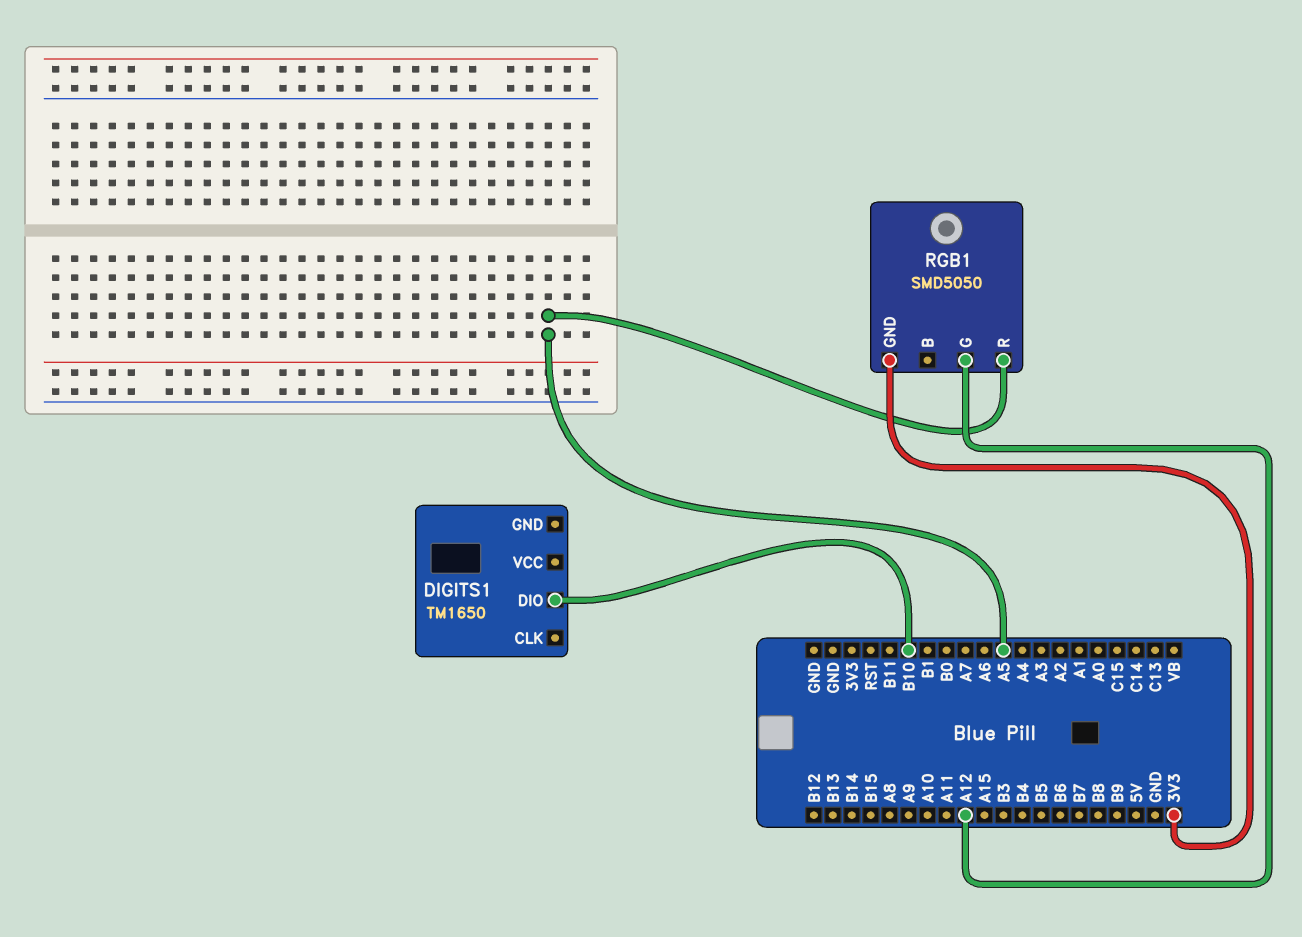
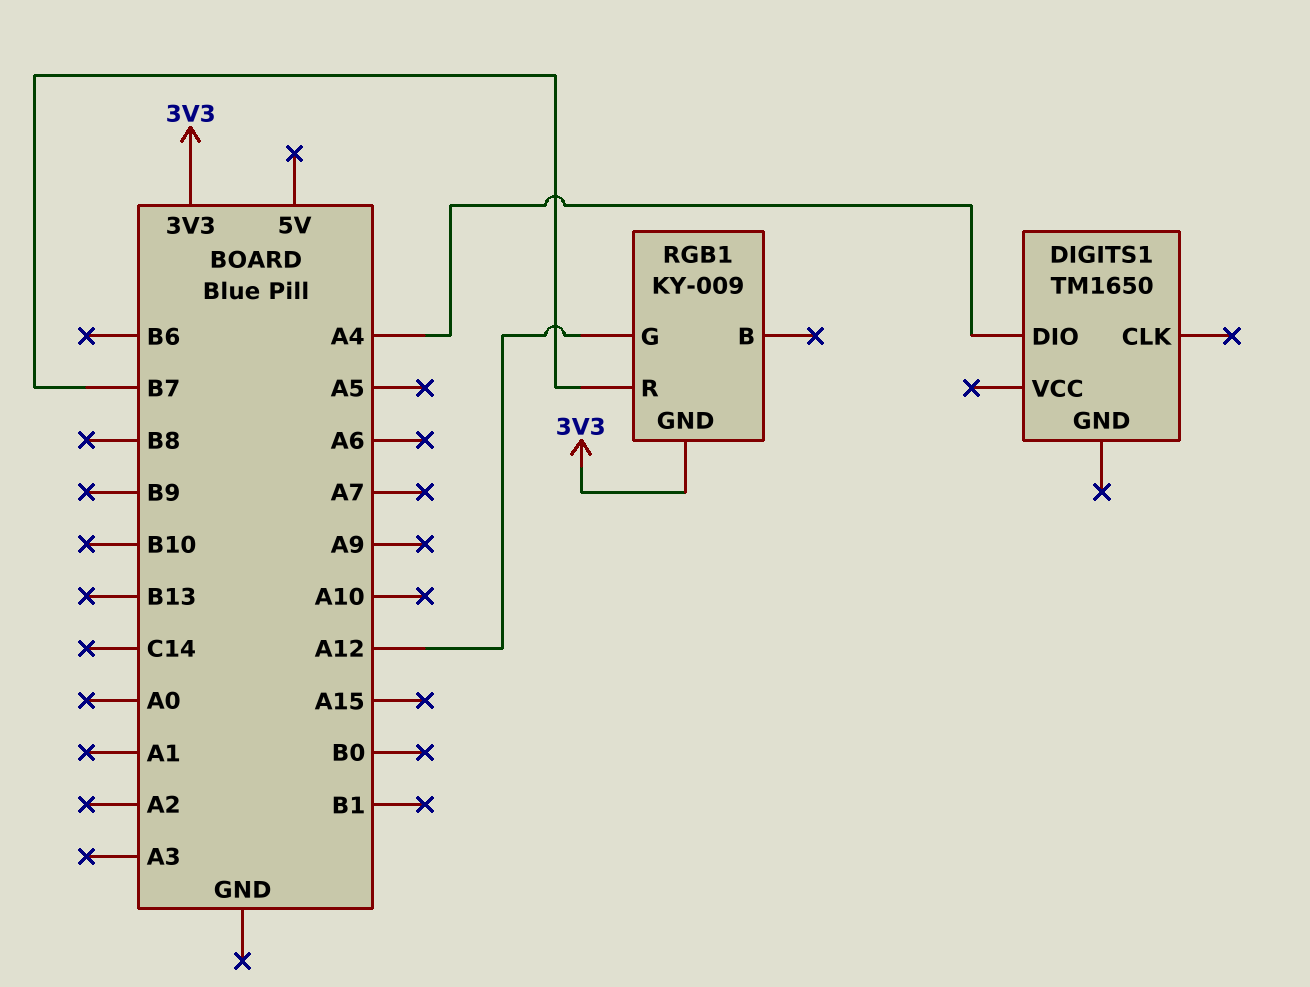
DIGITS1 pin DIO: B10 -> A4
RGB1: SMD5050 -> KY-009
RGB1 pin R: A5 -> B7

